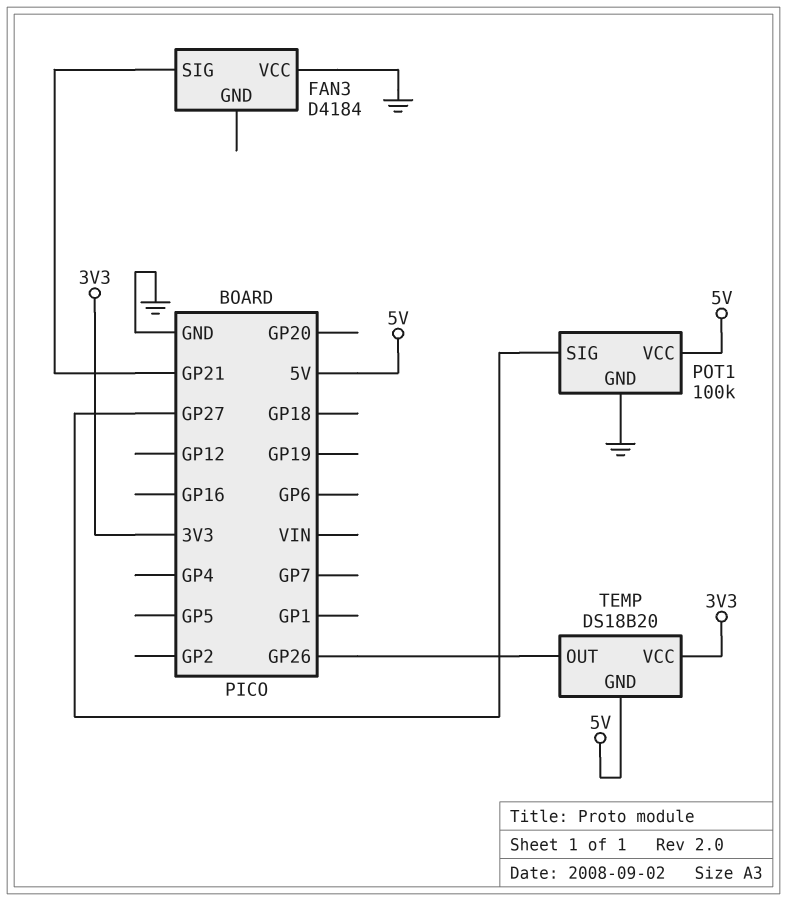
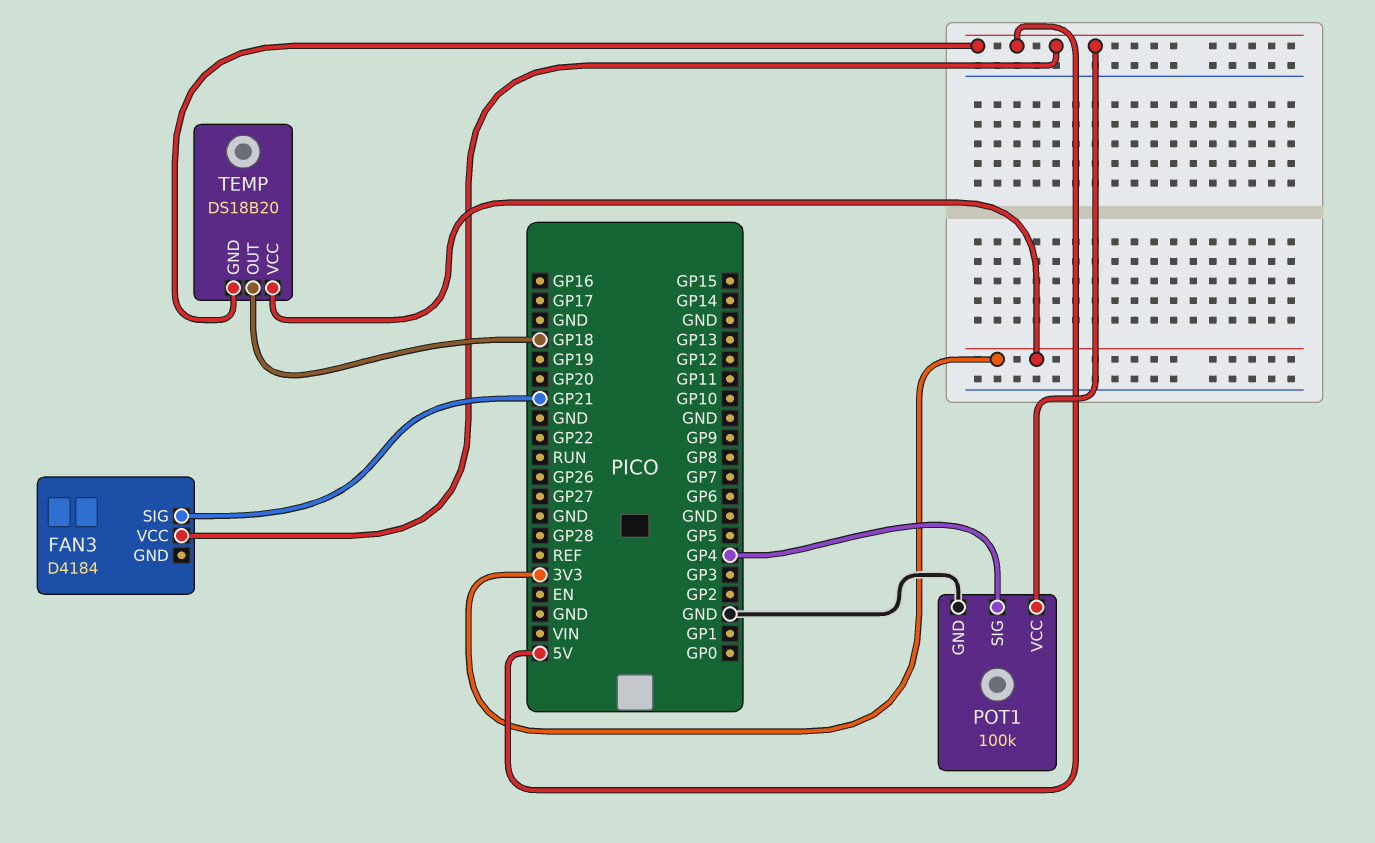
FAN3 pin VCC: GND -> 5V
POT1 pin SIG: GP27 -> GP4
TEMP pin OUT: GP26 -> GP18

